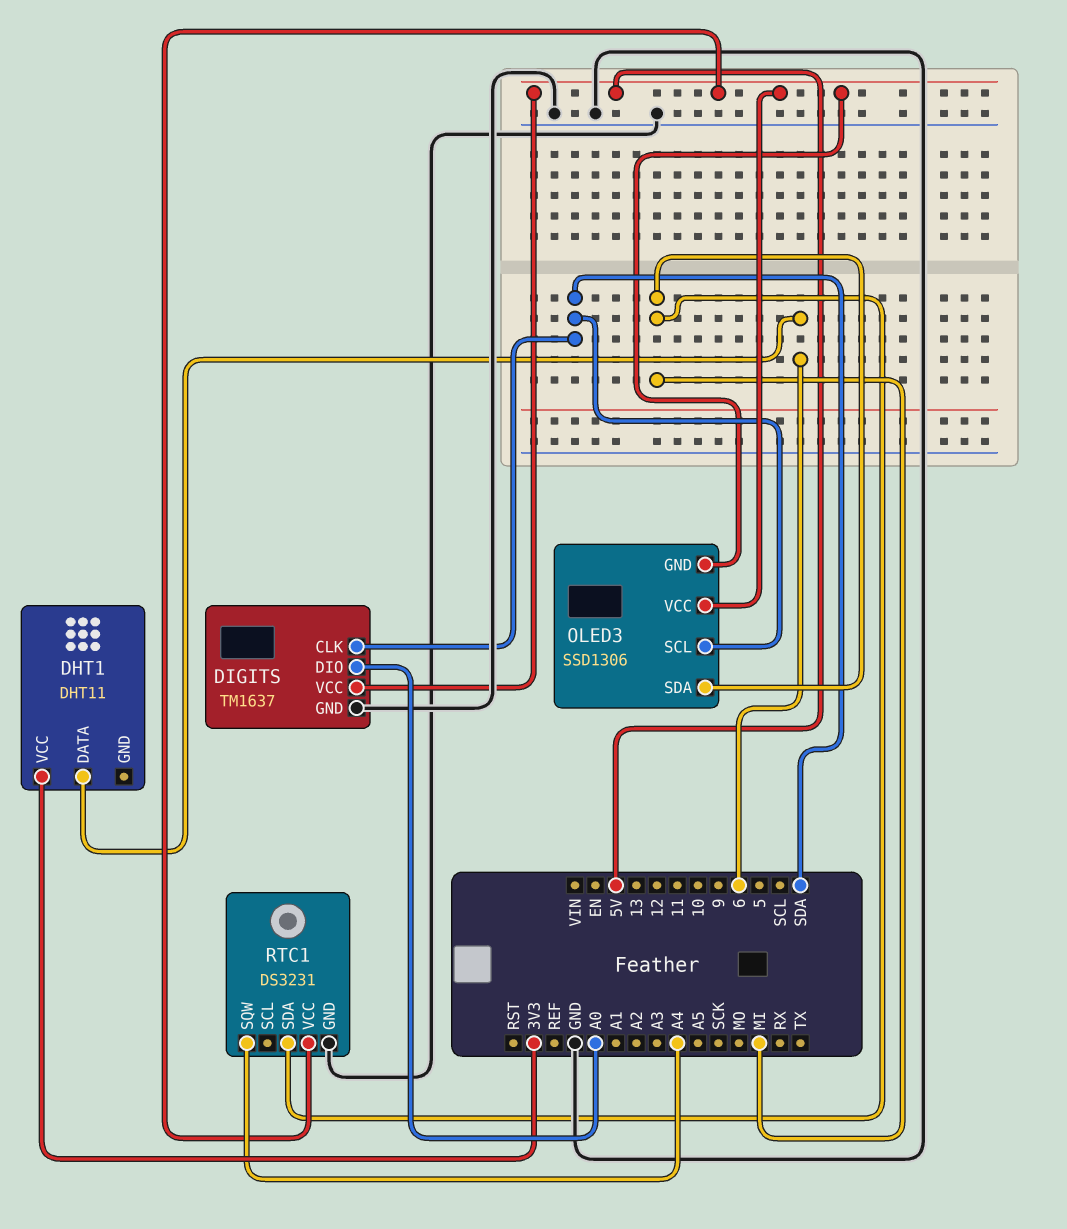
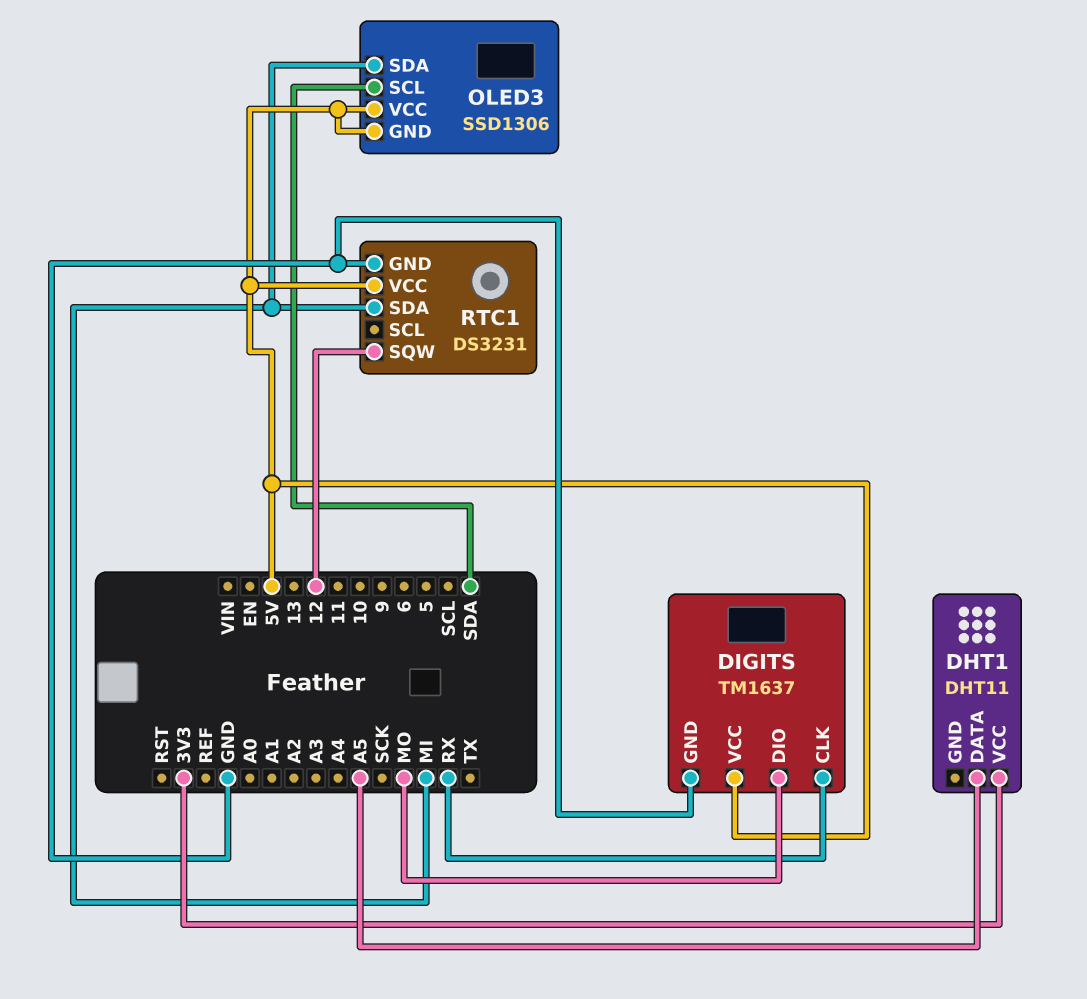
DHT1 pin DATA: 6 -> A5
DIGITS pin CLK: SDA -> RX
DIGITS pin DIO: A0 -> MO
RTC1 pin SQW: A4 -> 12

